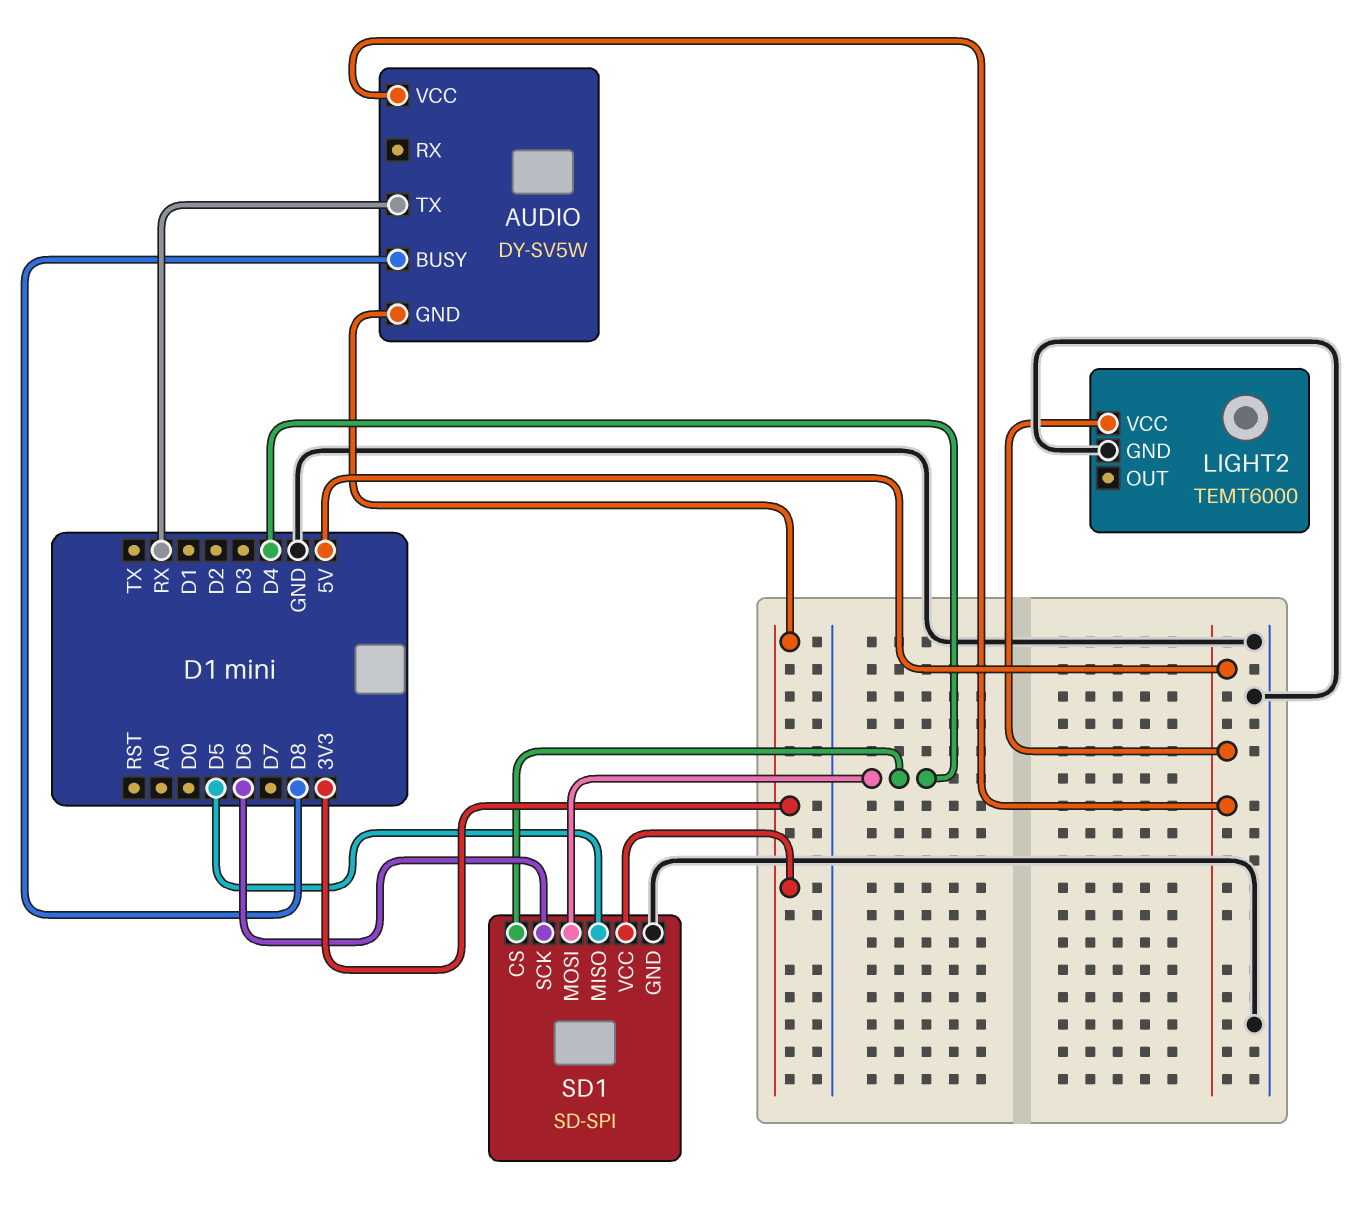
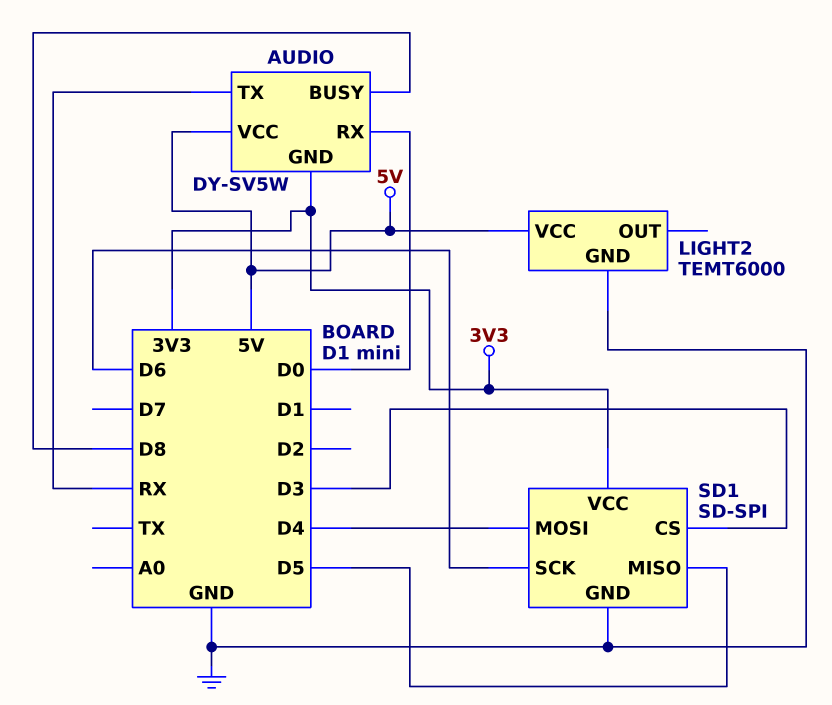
AUDIO pin RX: none -> D0
SD1 pin CS: D4 -> D3

